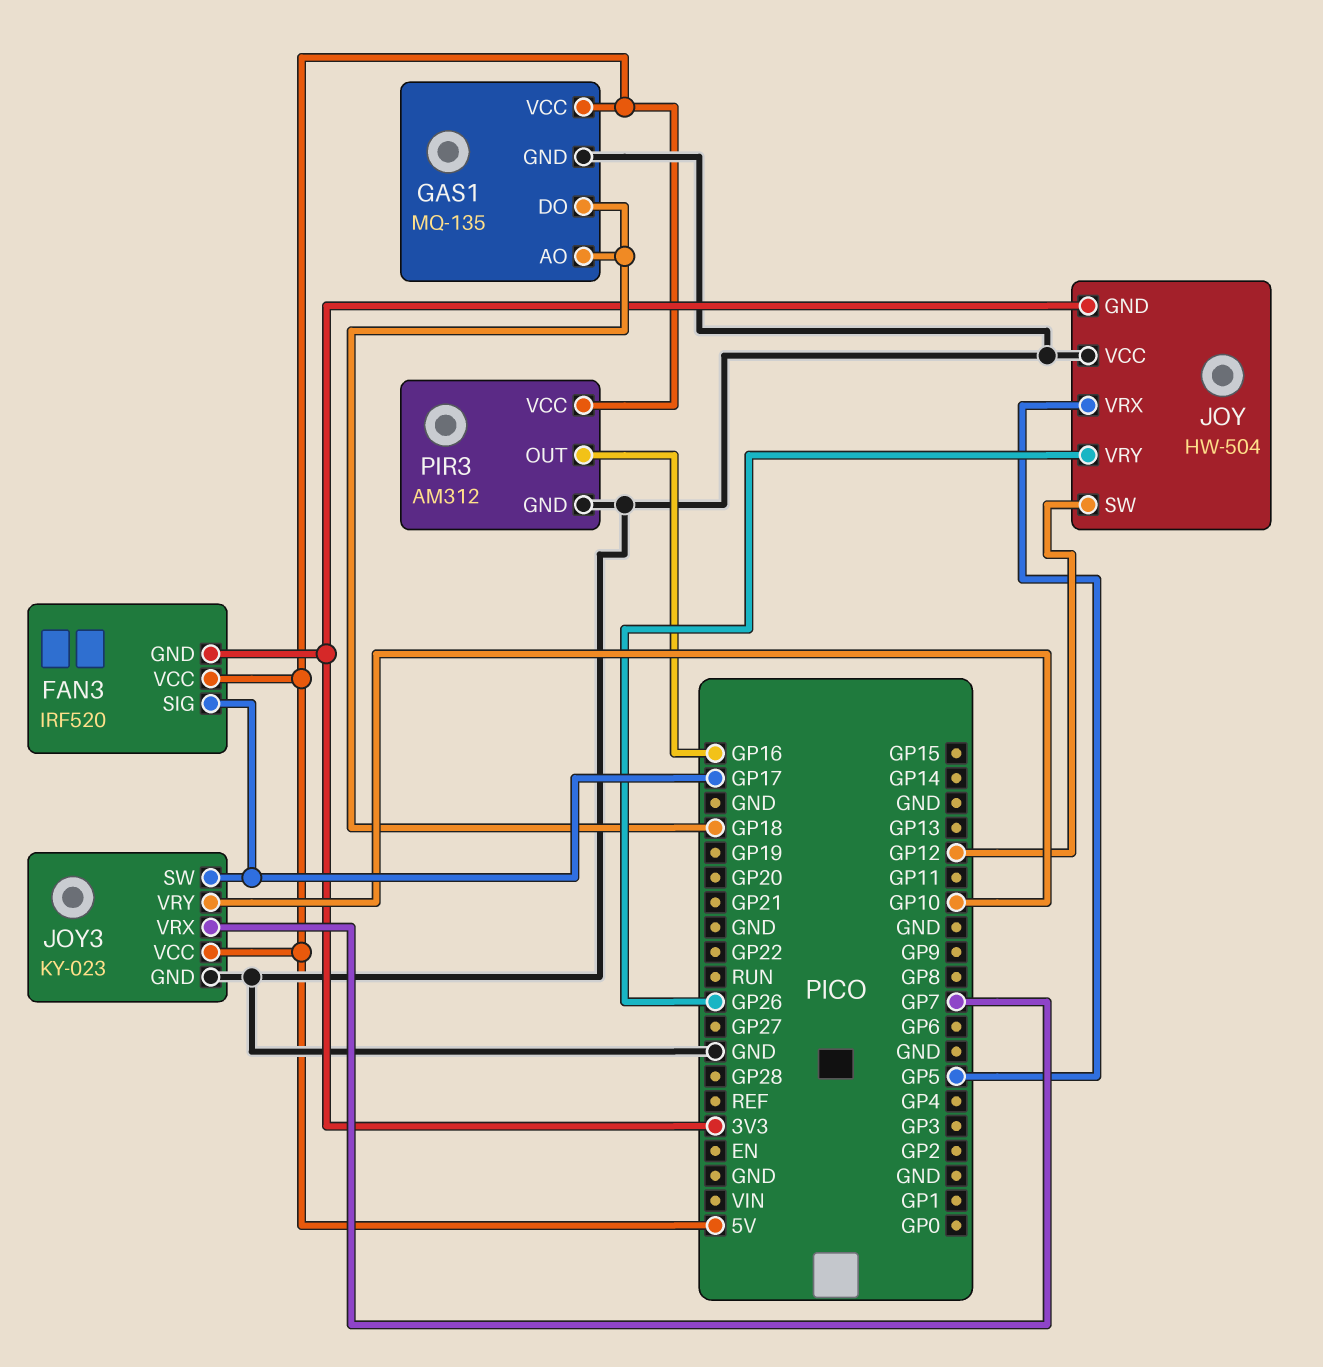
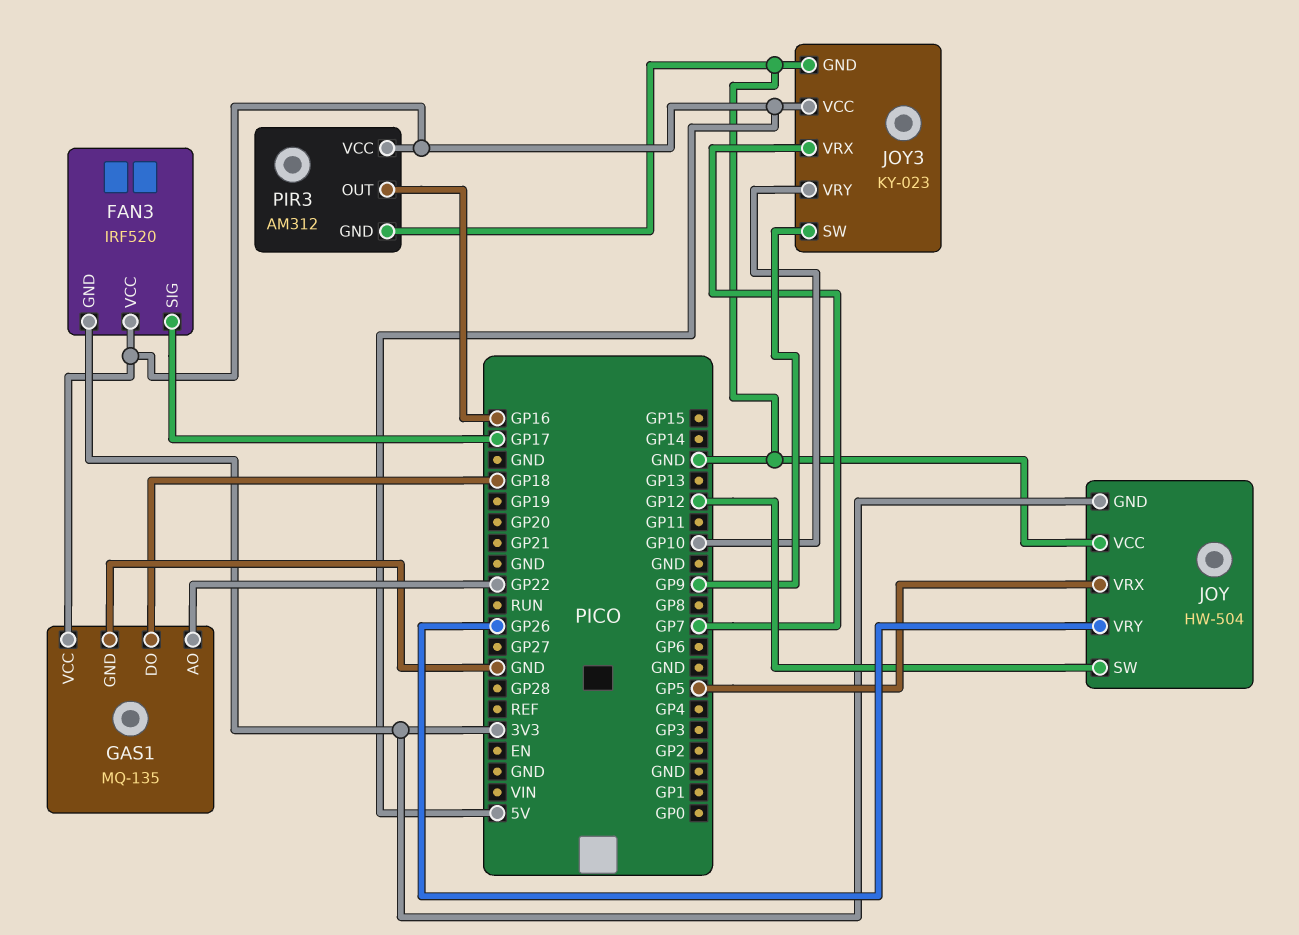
GAS1 pin AO: GP18 -> GP22
JOY3 pin SW: GP17 -> GP9

